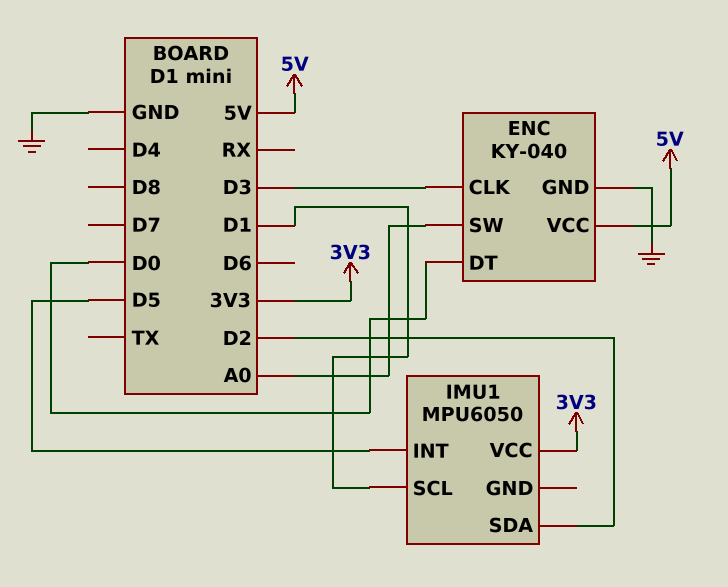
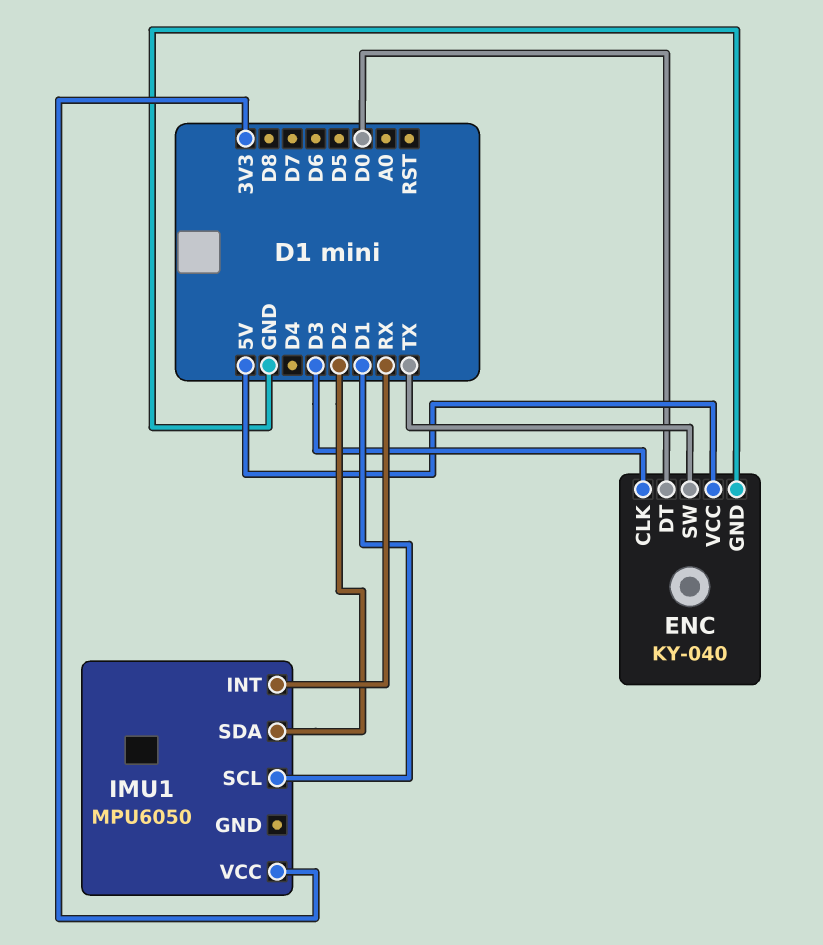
ENC pin SW: A0 -> TX
IMU1 pin INT: D5 -> RX

